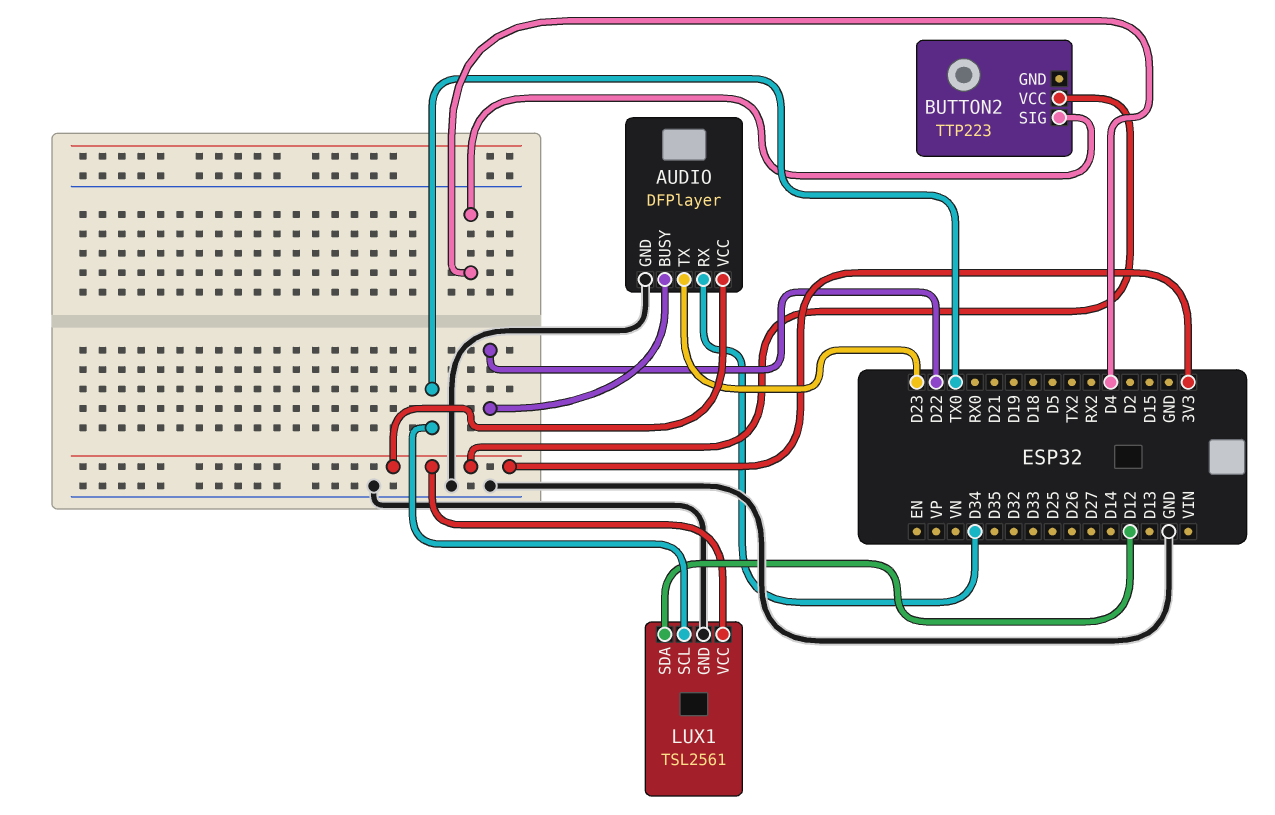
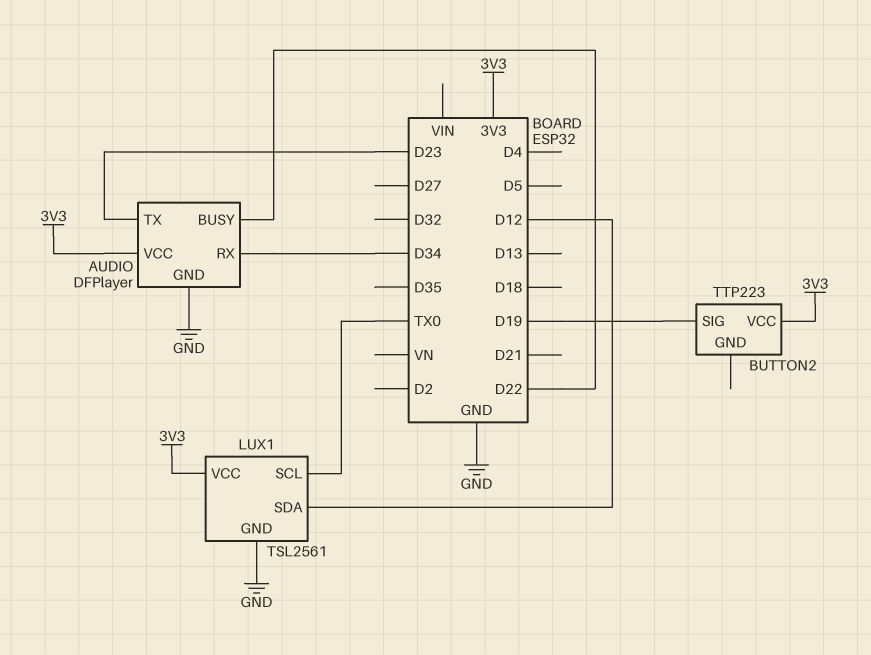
BUTTON2 pin SIG: D4 -> D19

